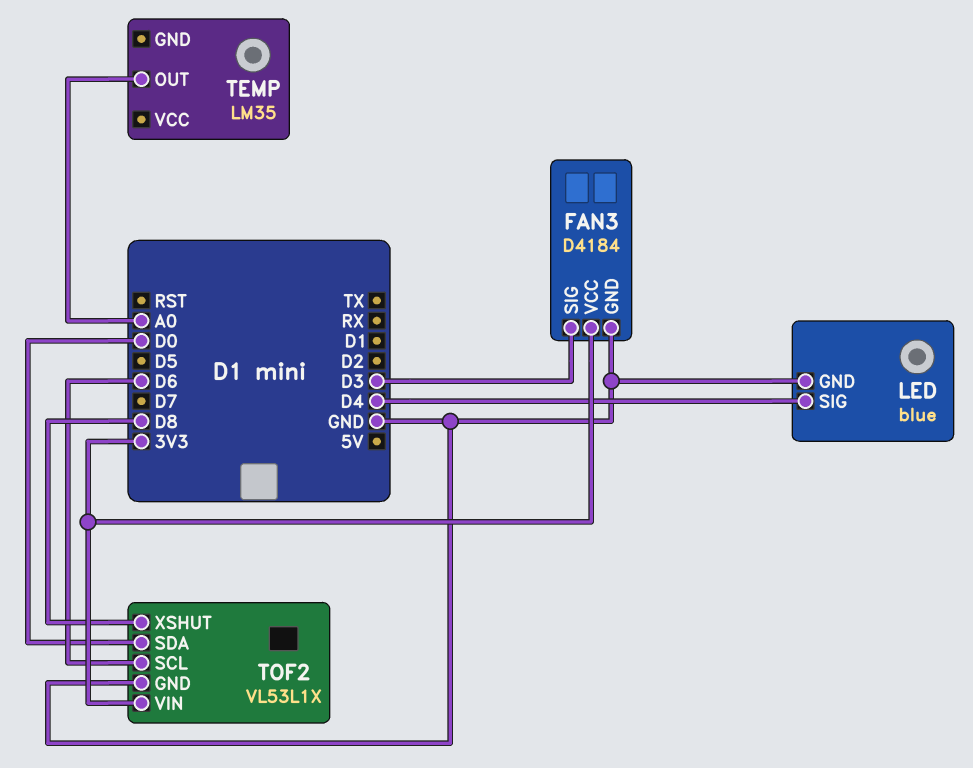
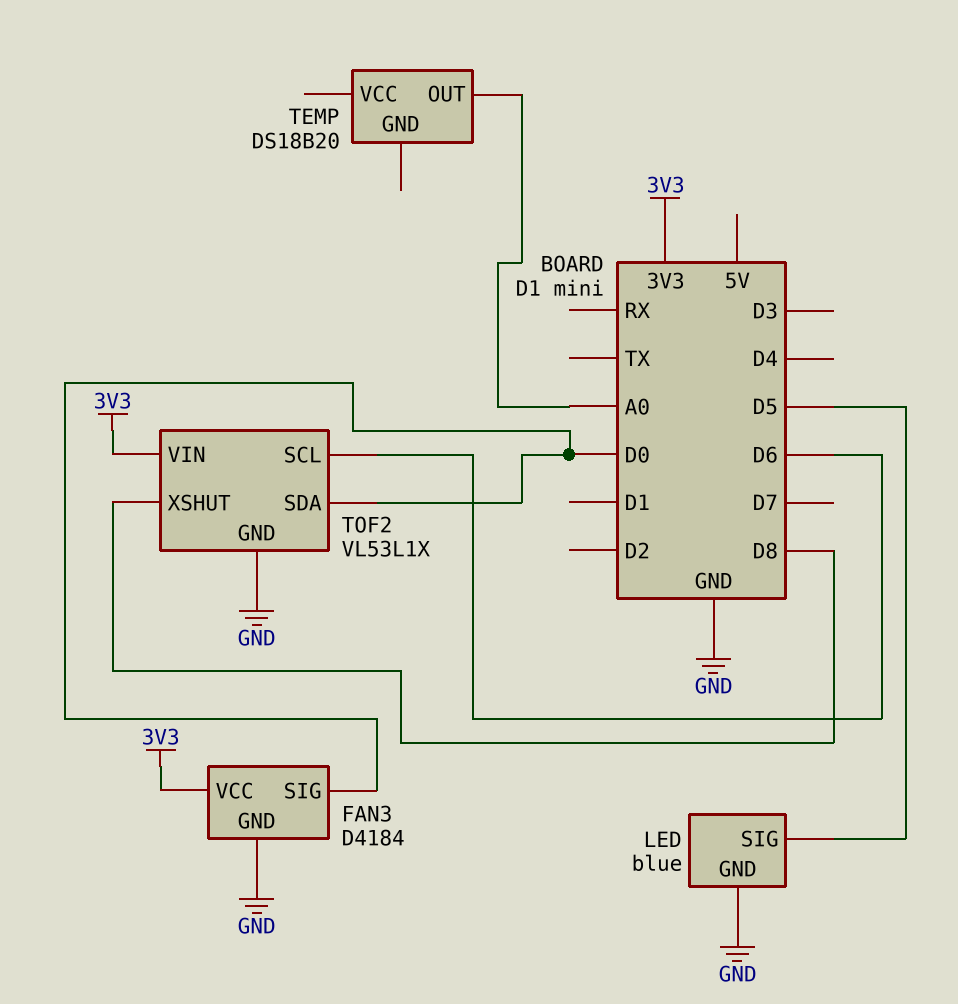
FAN3 pin SIG: D3 -> D0
LED pin SIG: D4 -> D5
TEMP: LM35 -> DS18B20

